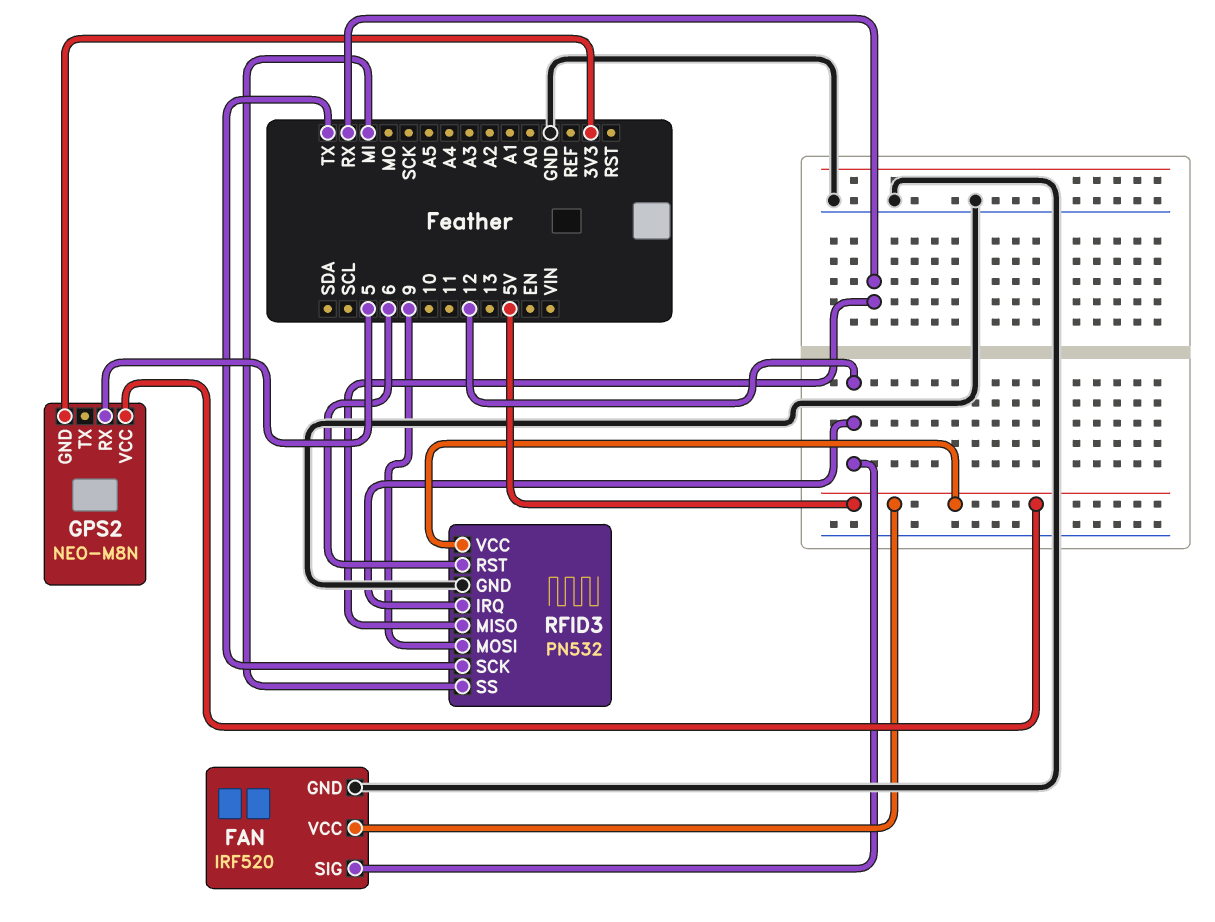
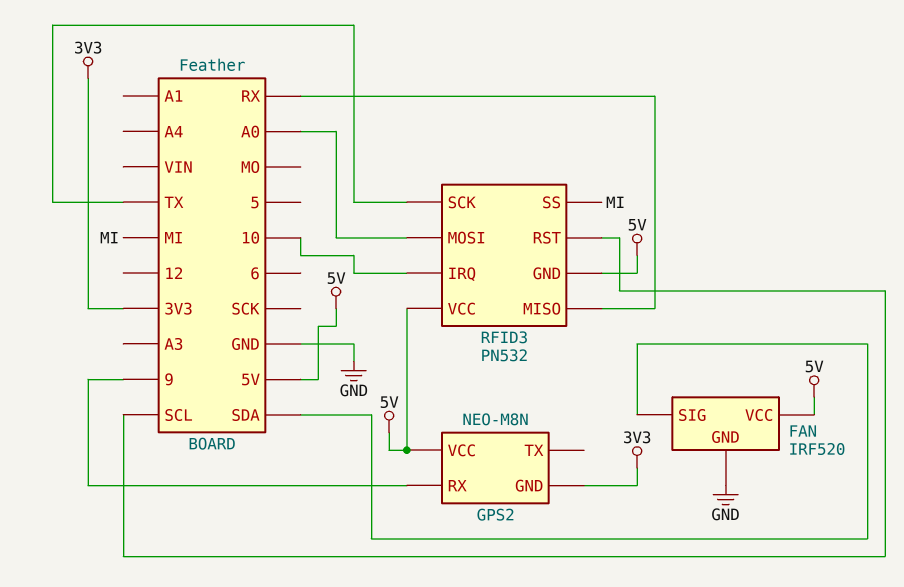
FAN pin SIG: 12 -> SDA
GPS2 pin RX: 5 -> 9
RFID3 pin GND: GND -> 5V
RFID3 pin IRQ: 12 -> 10
RFID3 pin MOSI: 9 -> A0
RFID3 pin RST: 6 -> SCL

